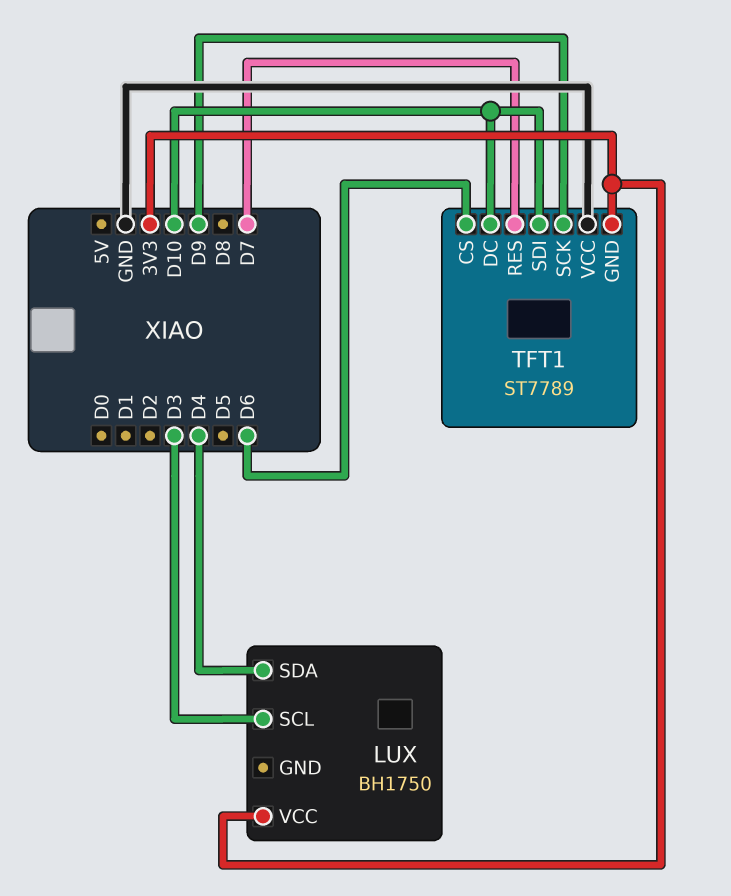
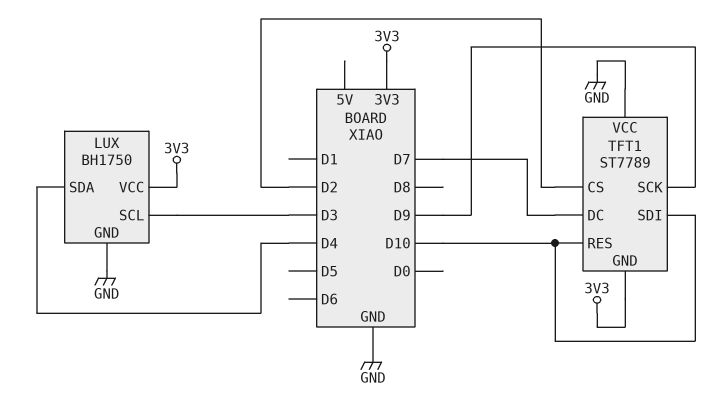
LUX pin GND: none -> GND
TFT1 pin CS: D6 -> D2
TFT1 pin DC: D10 -> D7
TFT1 pin RES: D7 -> D10

